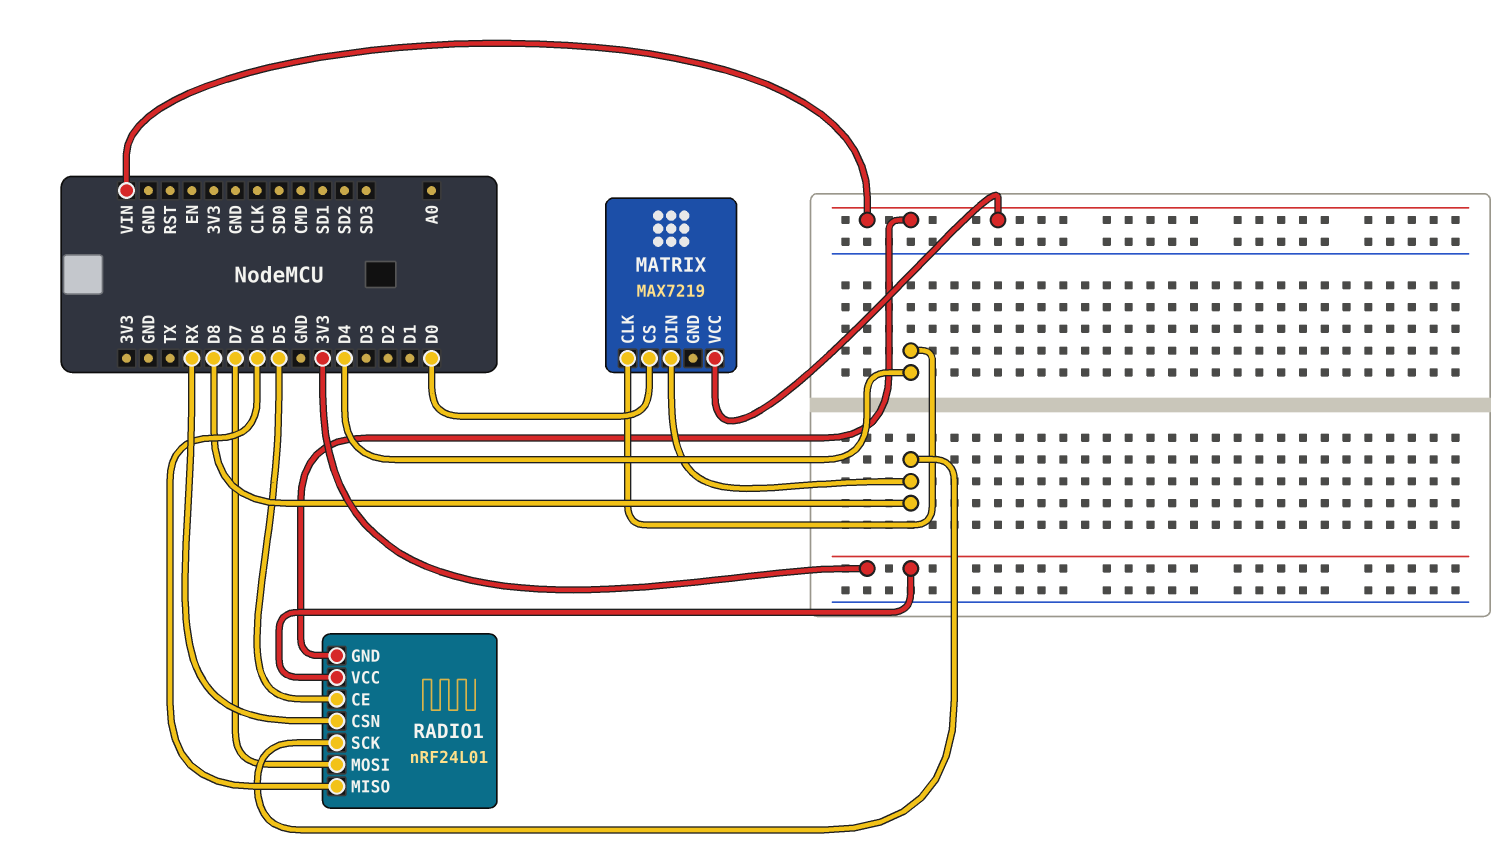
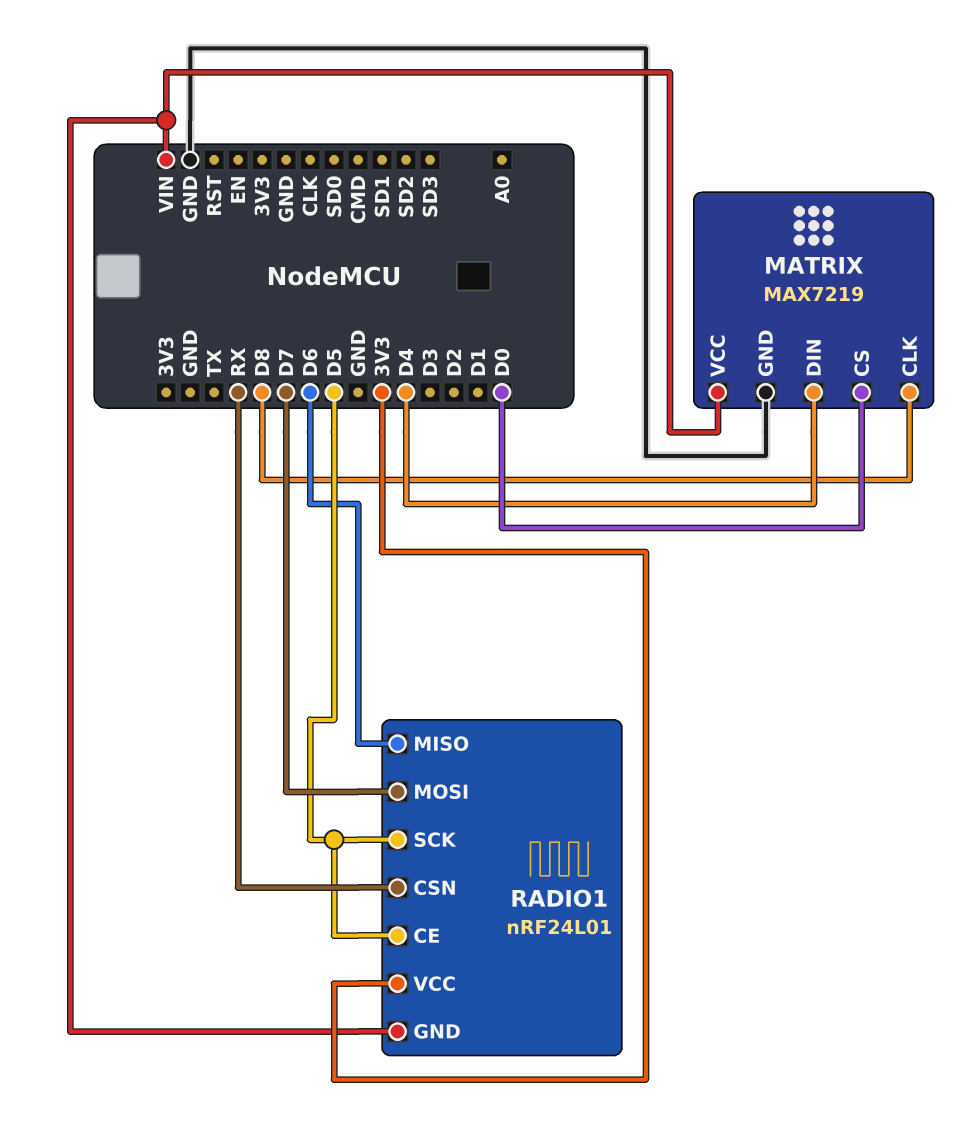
MATRIX pin CLK: D4 -> D8
MATRIX pin DIN: D8 -> D4
MATRIX pin GND: none -> GND
RADIO1 pin SCK: D8 -> D5

